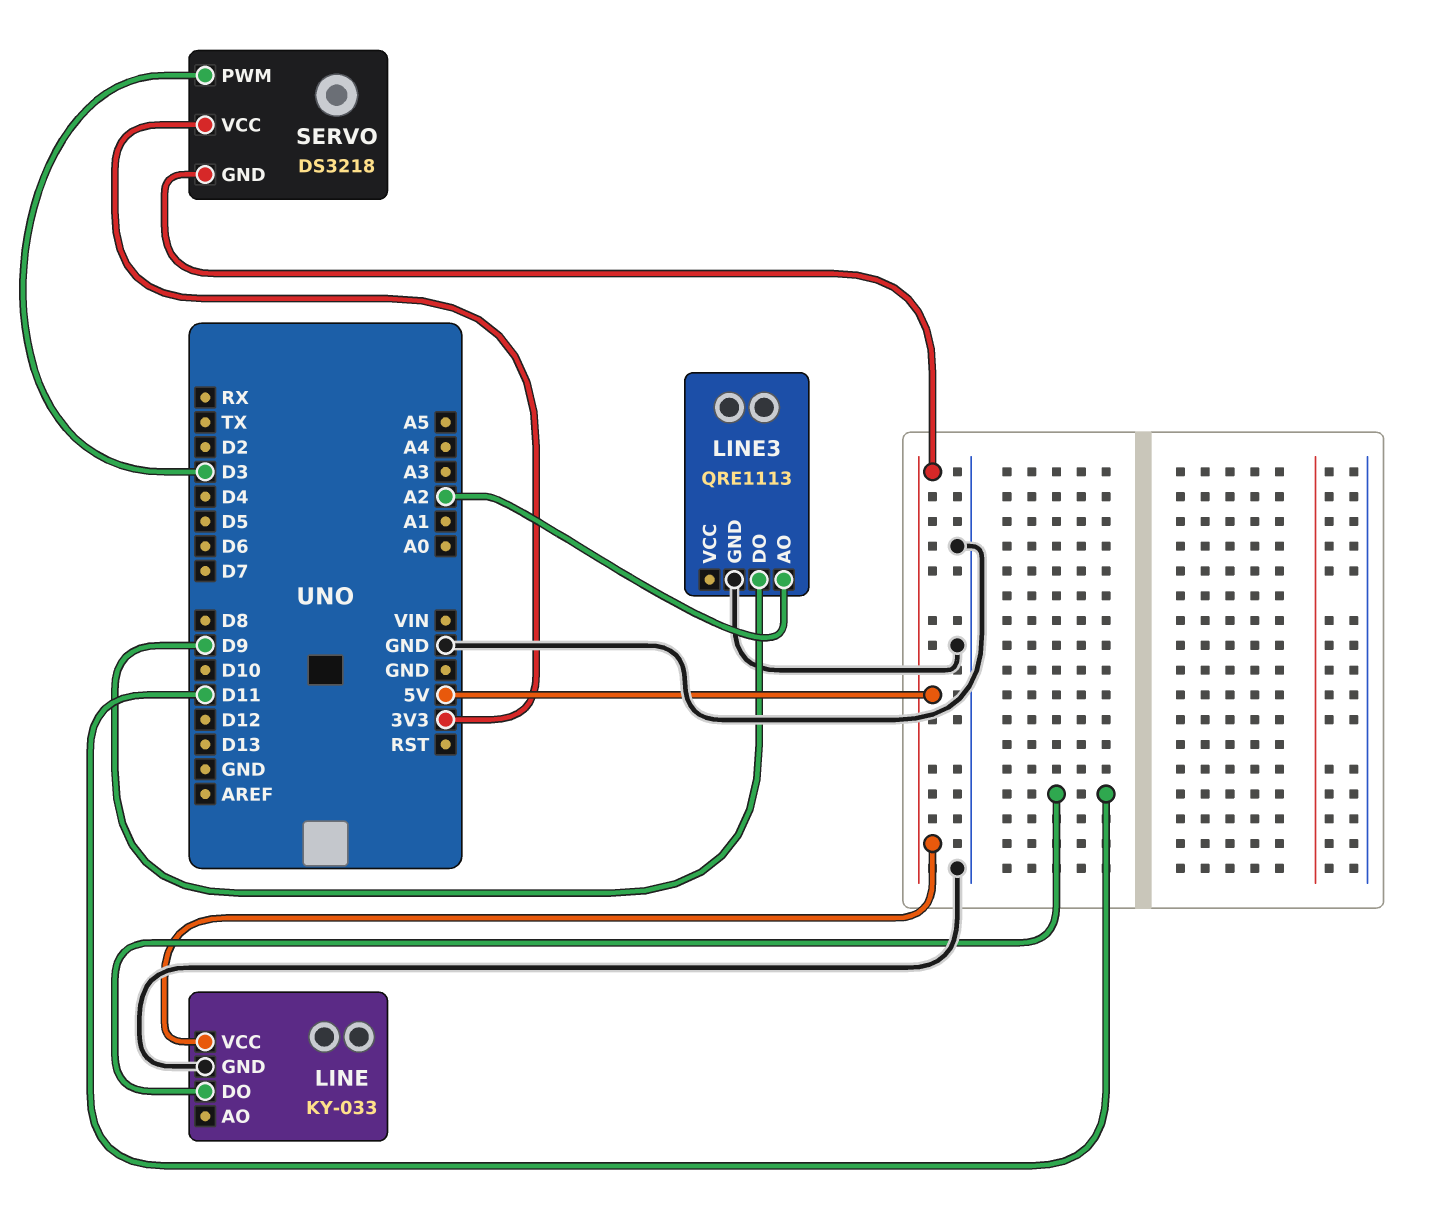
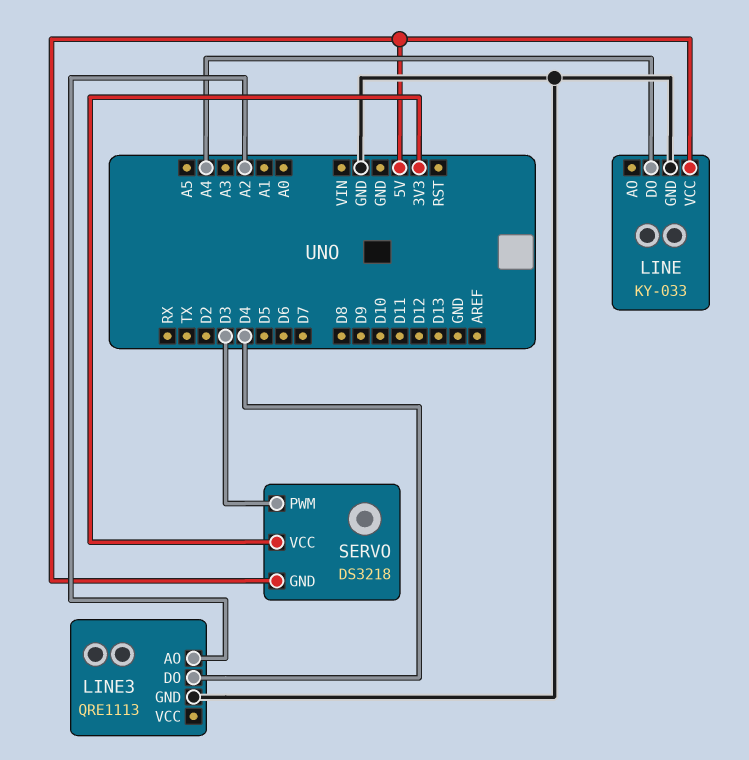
LINE pin DO: D11 -> A4
LINE3 pin DO: D9 -> D4

